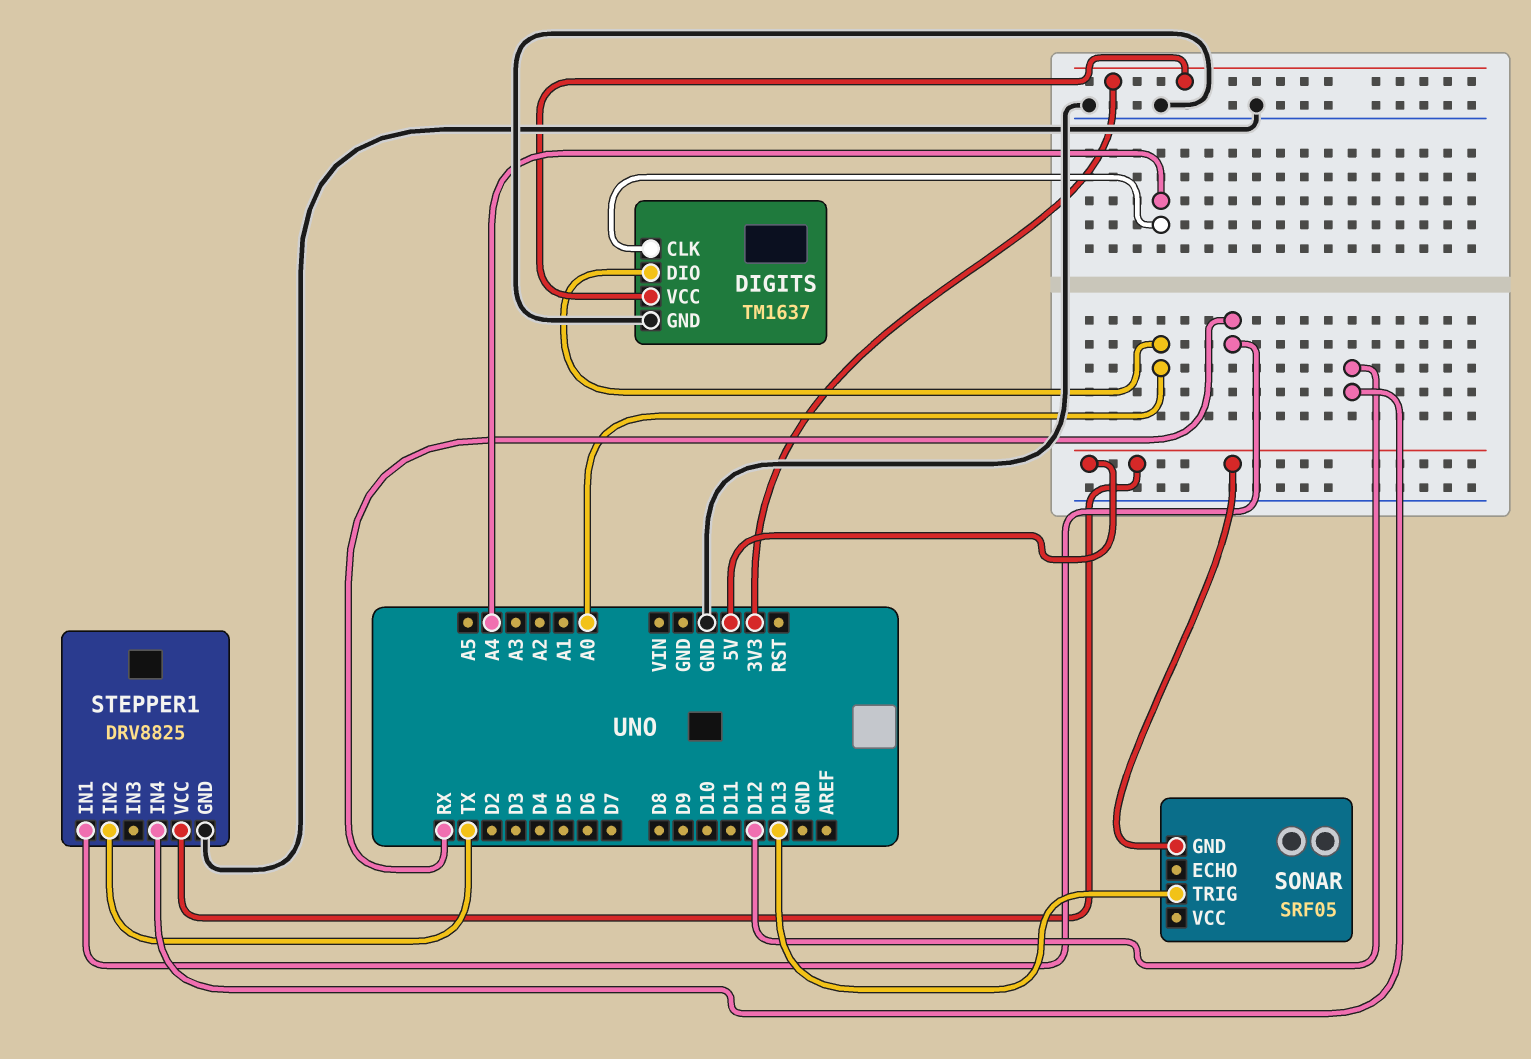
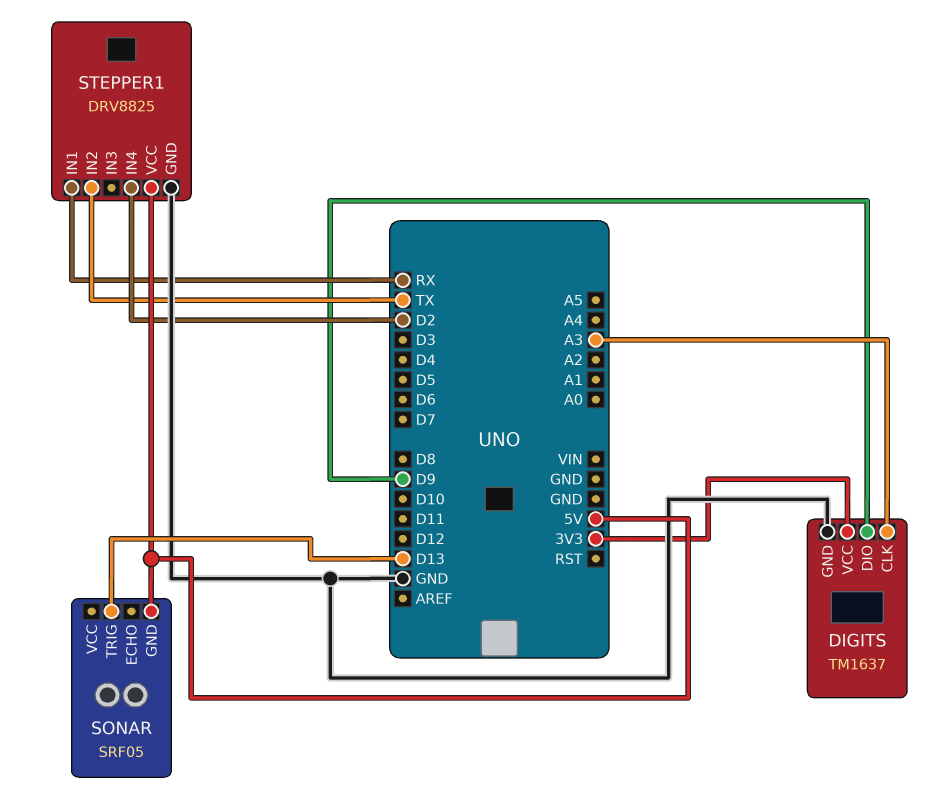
DIGITS pin CLK: A4 -> A3
DIGITS pin DIO: A0 -> D9
STEPPER1 pin IN4: D12 -> D2

